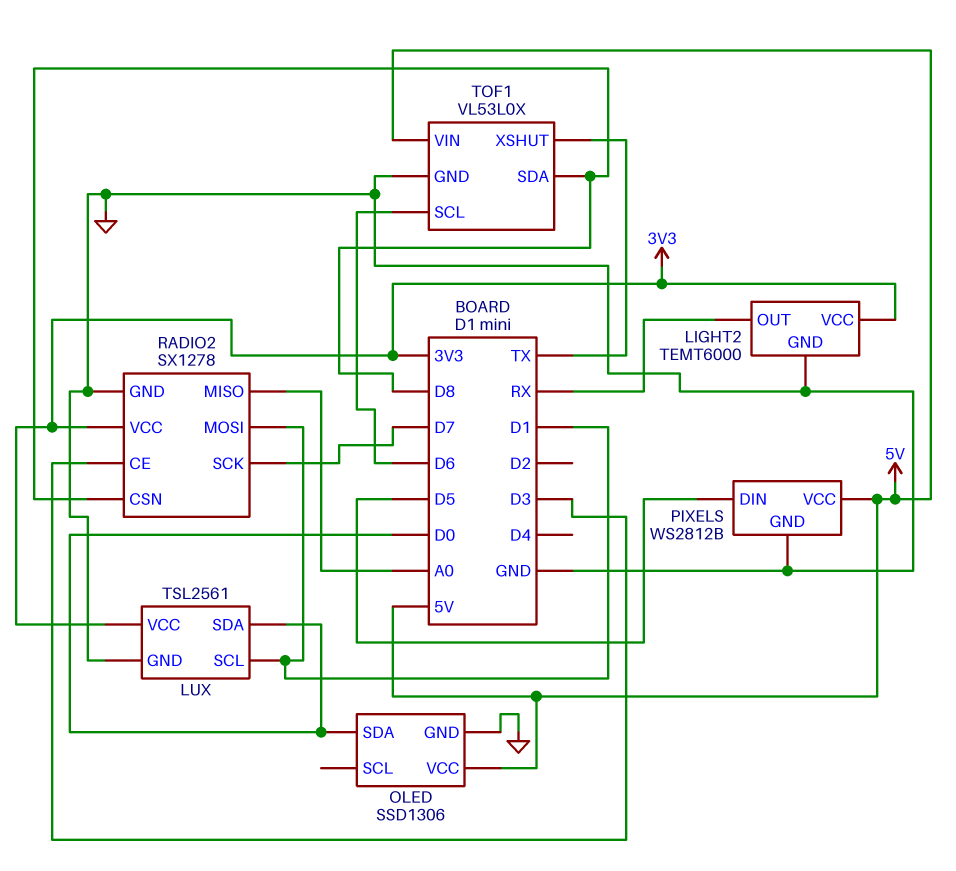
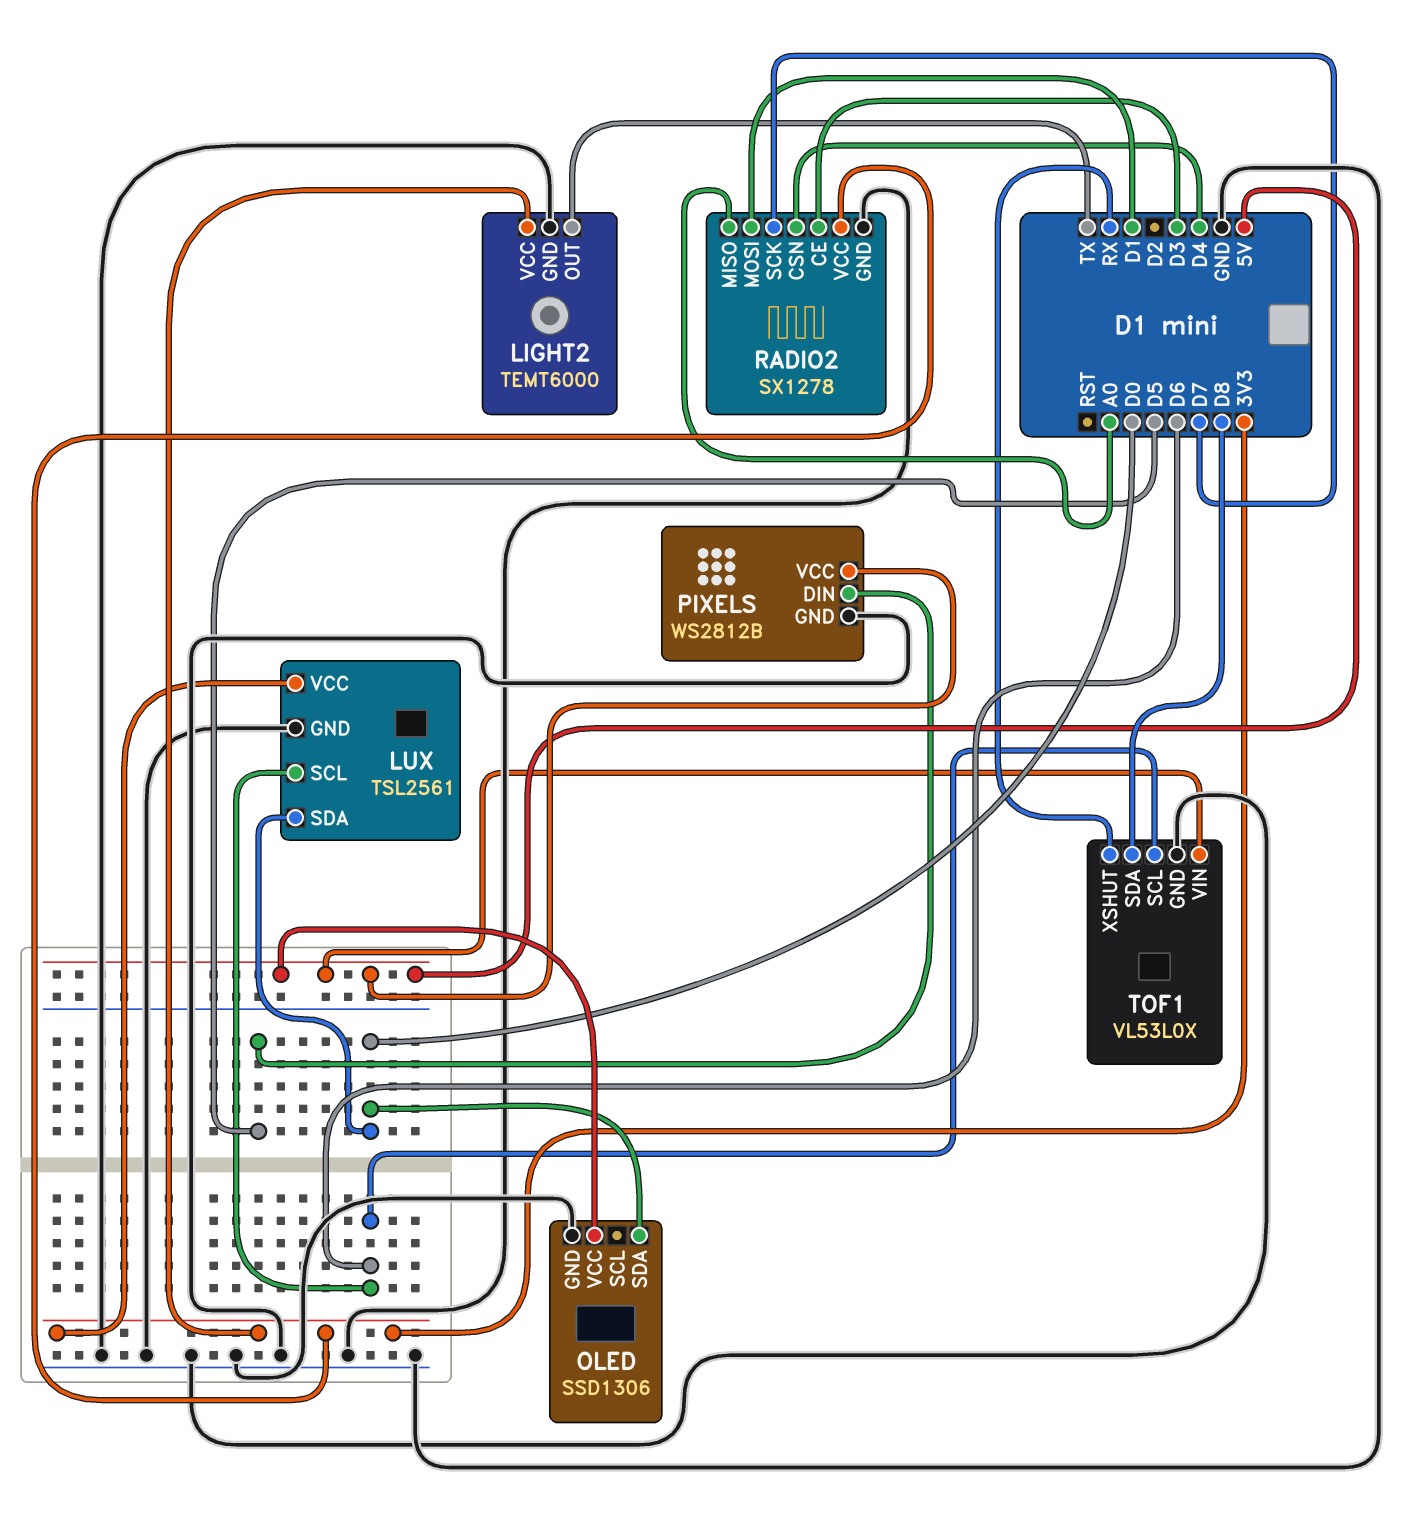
LIGHT2 pin OUT: RX -> TX
LUX pin SCL: D1 -> D6
RADIO2 pin CSN: D8 -> D4
TOF1 pin XSHUT: TX -> RX

